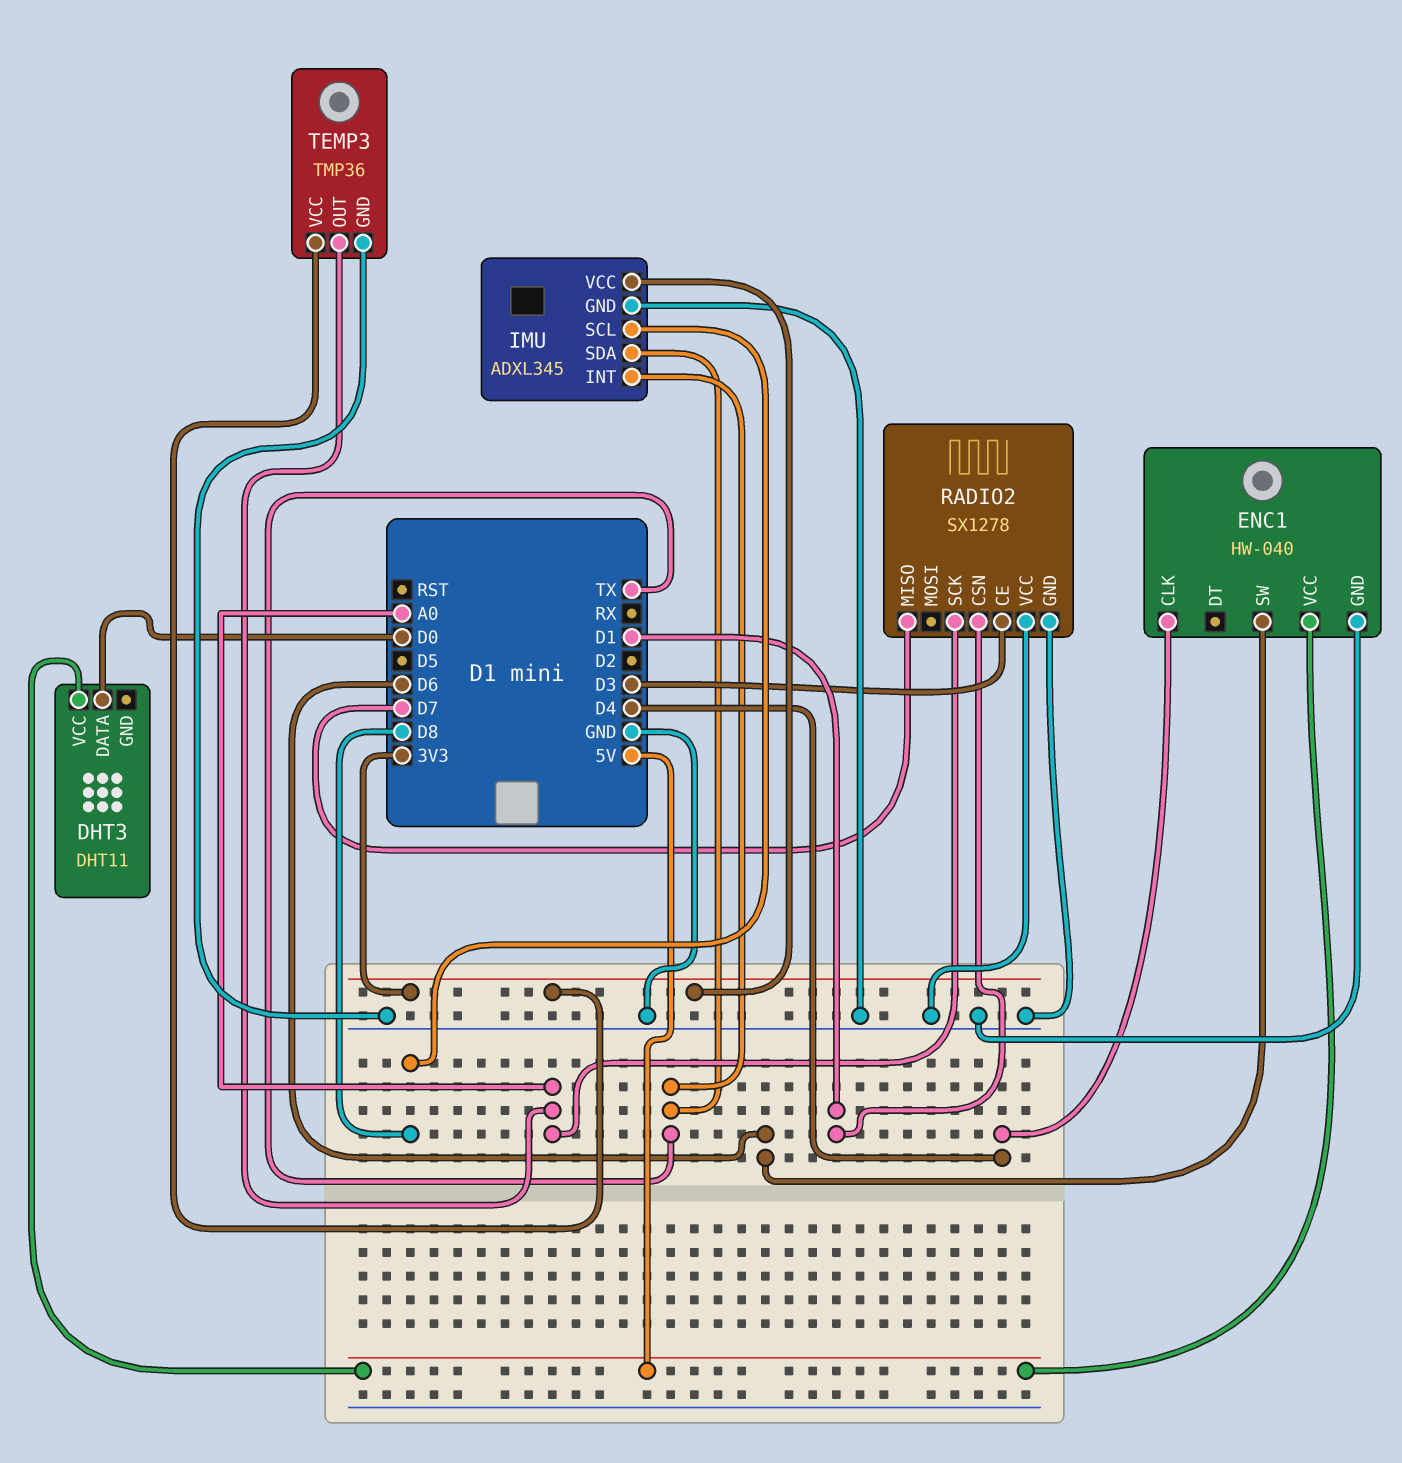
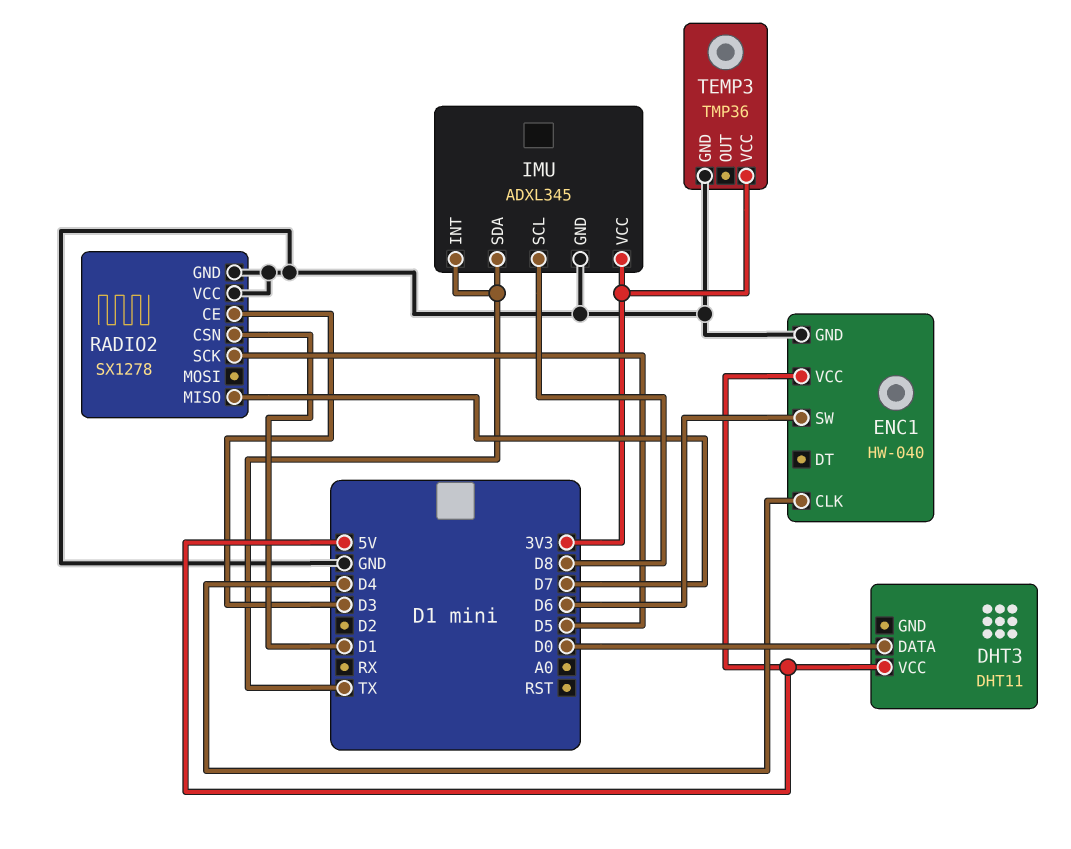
RADIO2 pin SCK: A0 -> D5
TEMP3 pin OUT: A0 -> none

